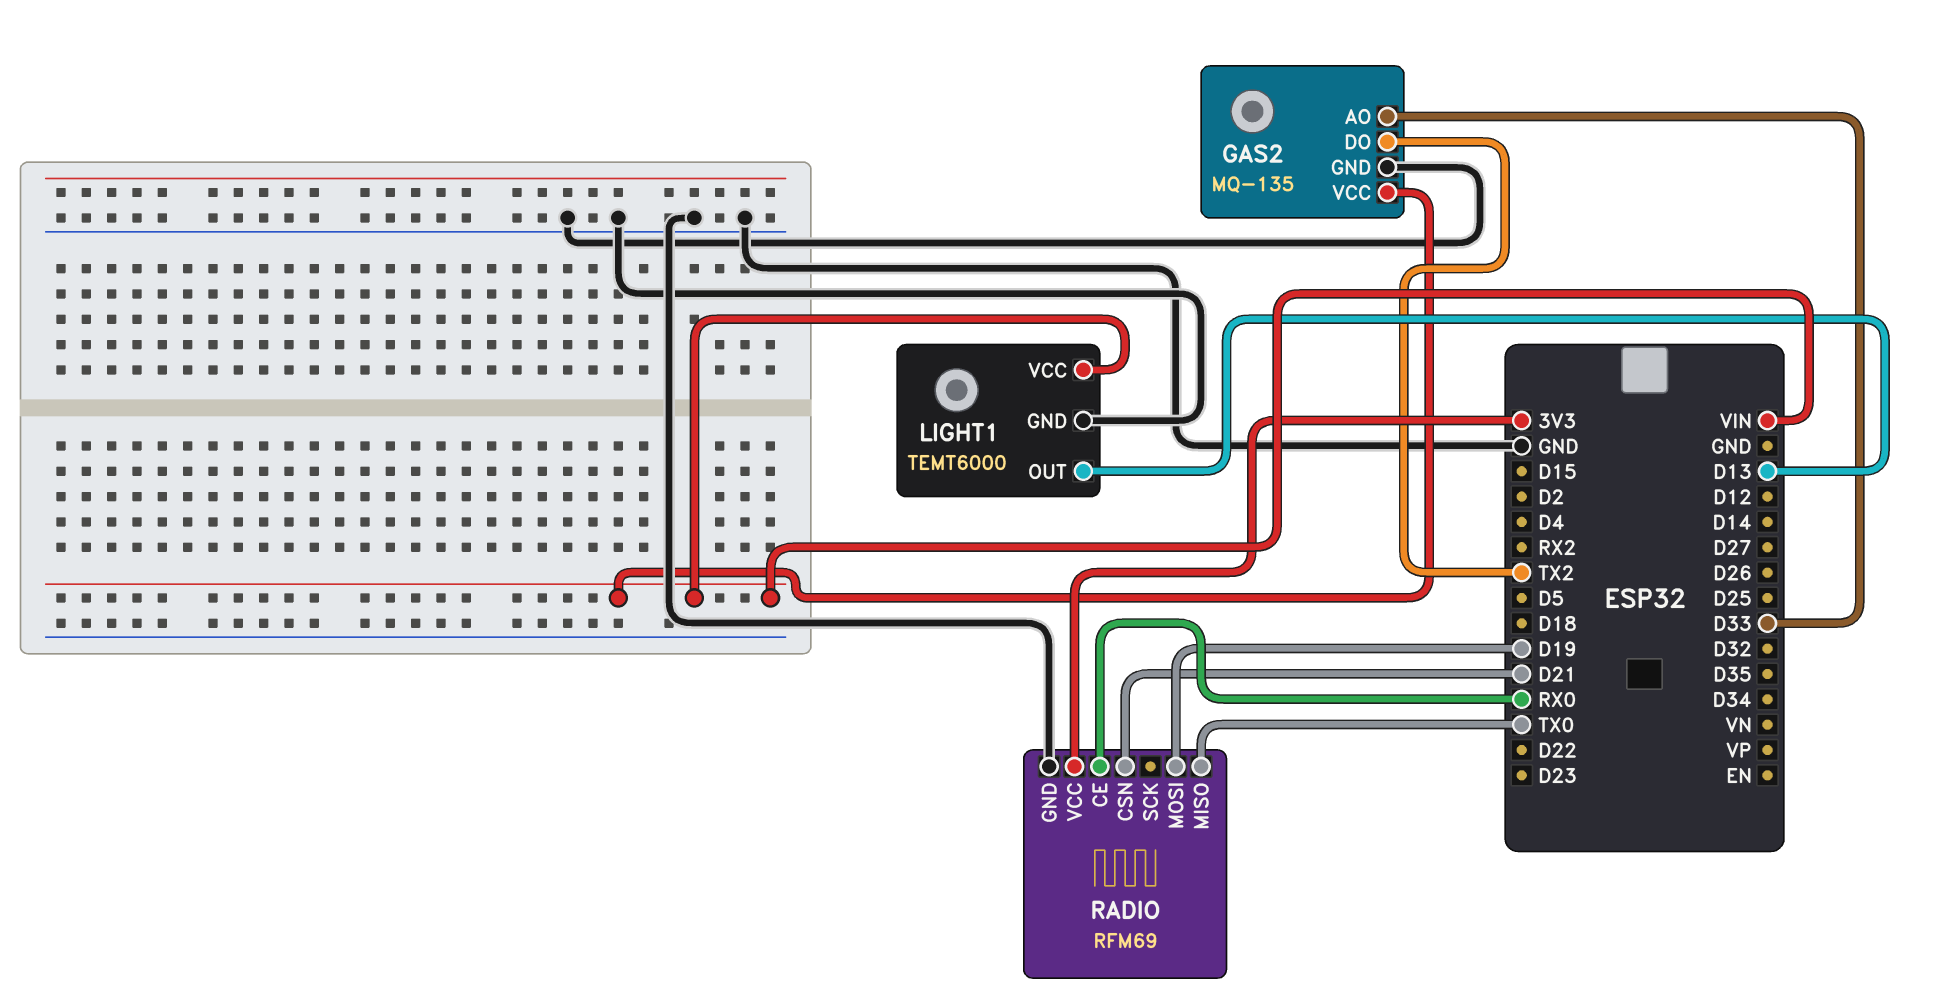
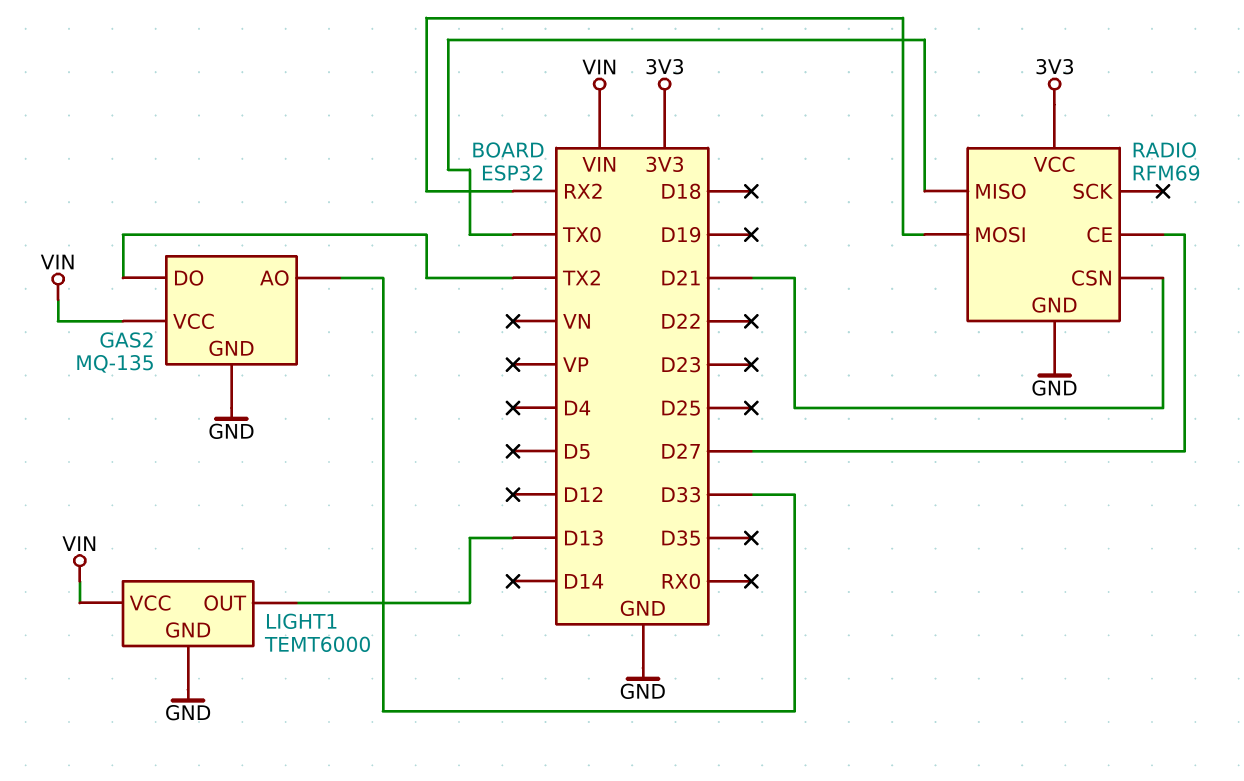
RADIO pin CE: RX0 -> D27
RADIO pin MOSI: D19 -> RX2

